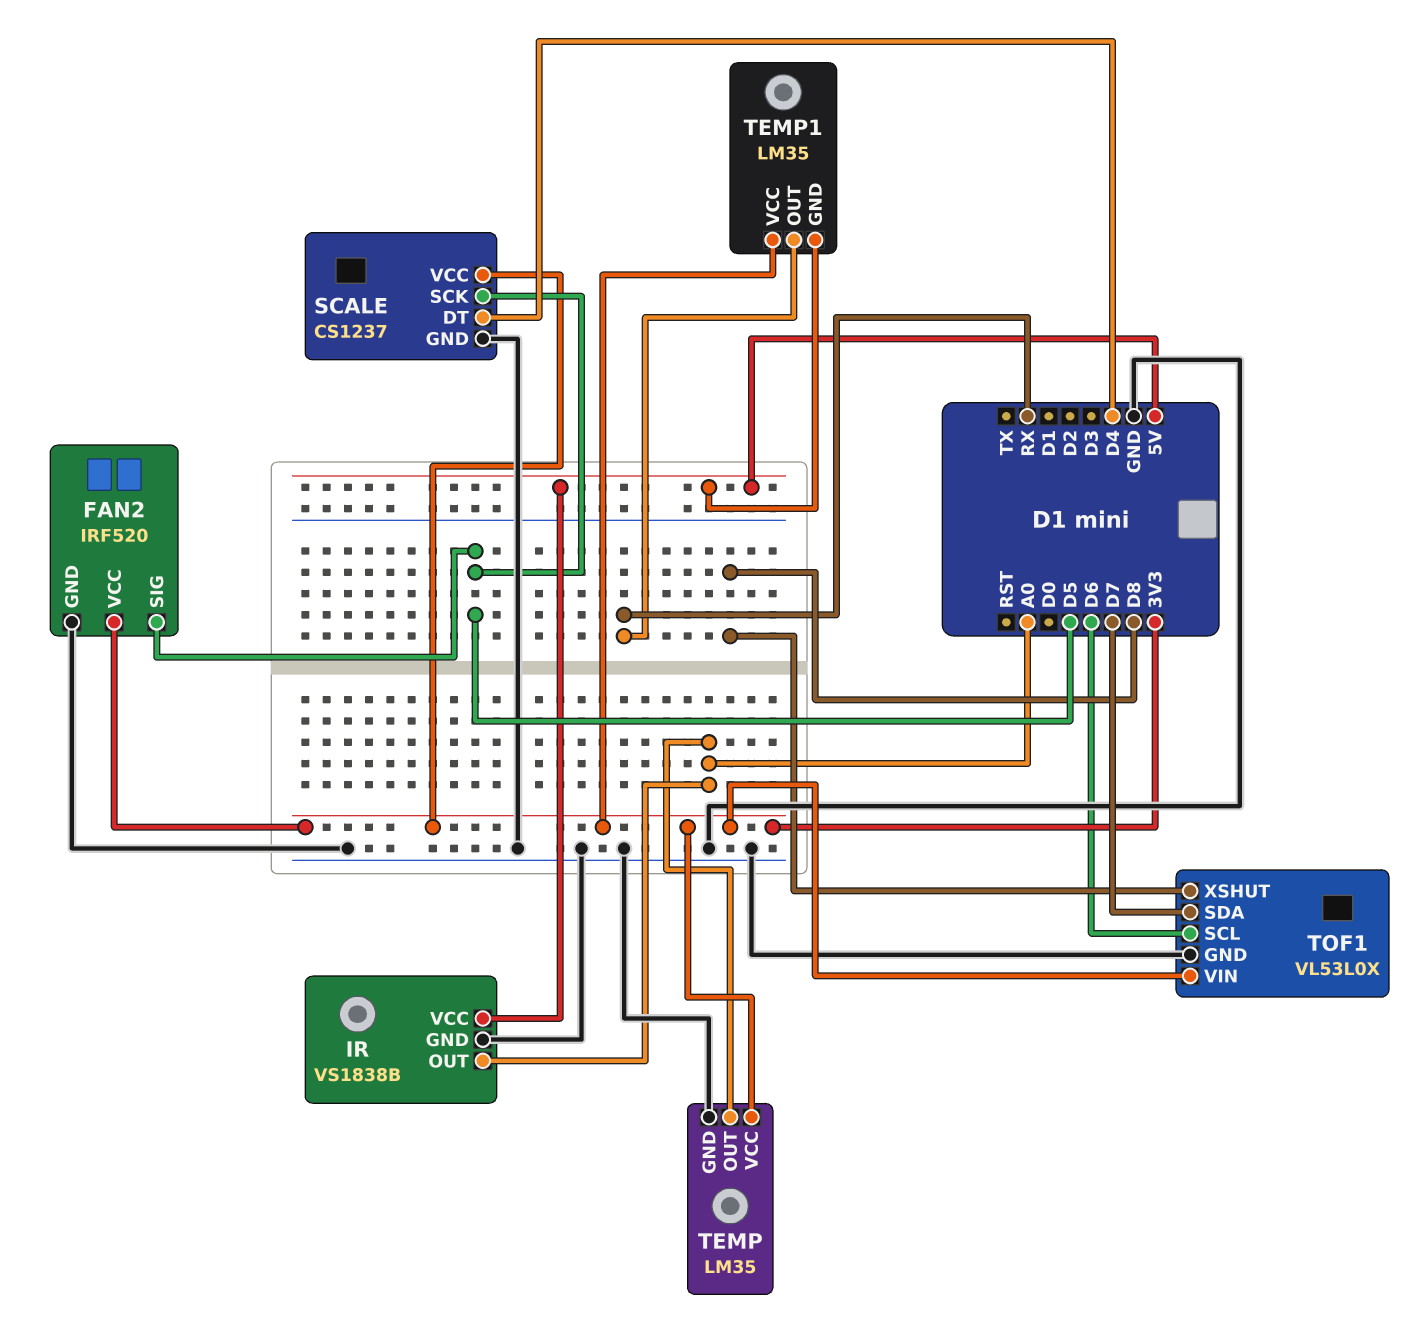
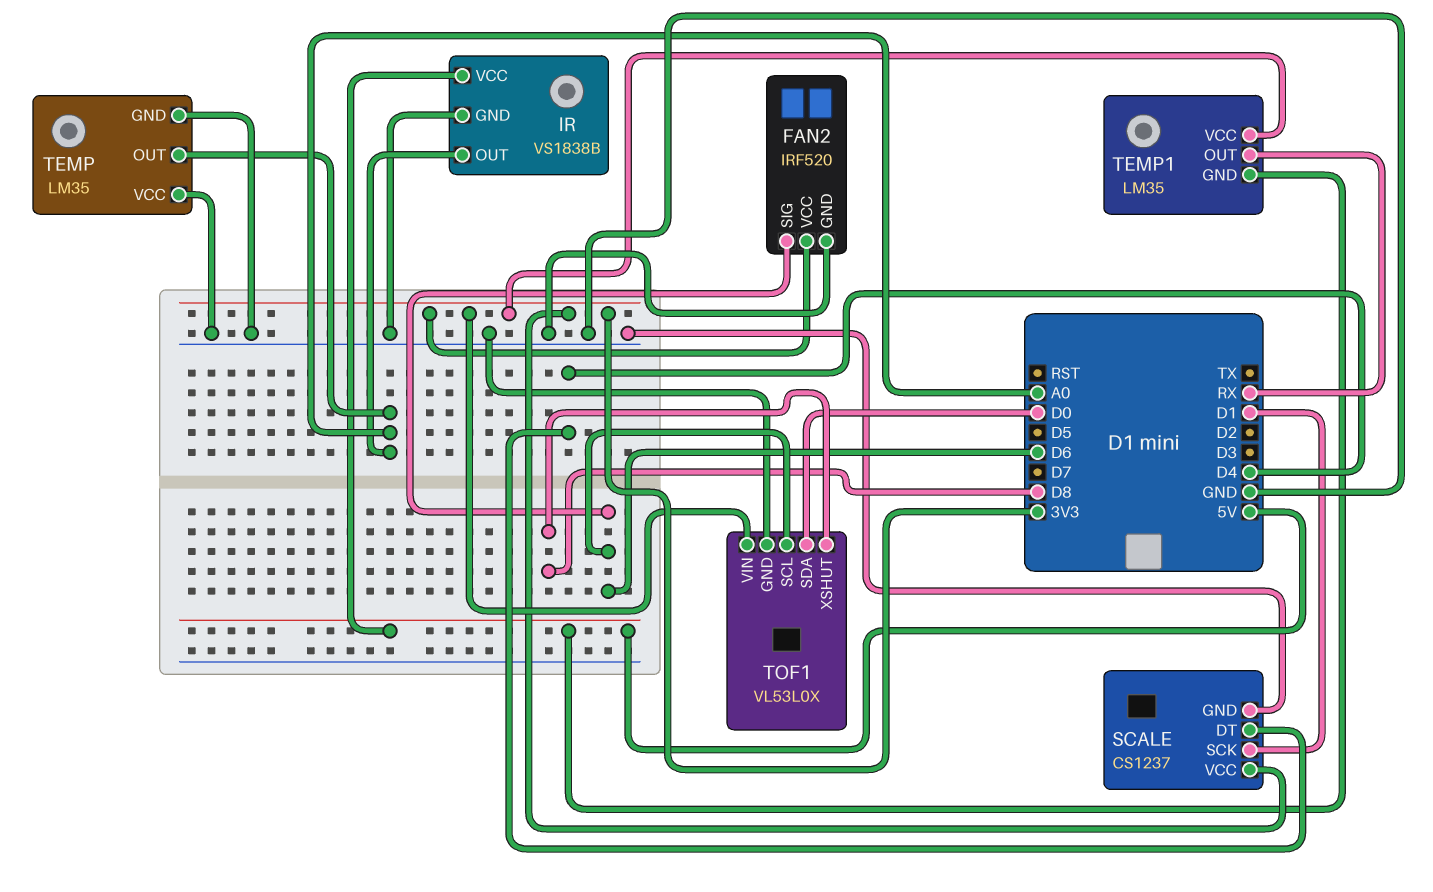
FAN2 pin SIG: D5 -> D6
SCALE pin SCK: D5 -> D1
TEMP pin VCC: 3V3 -> GND
TOF1 pin SDA: D7 -> D0

